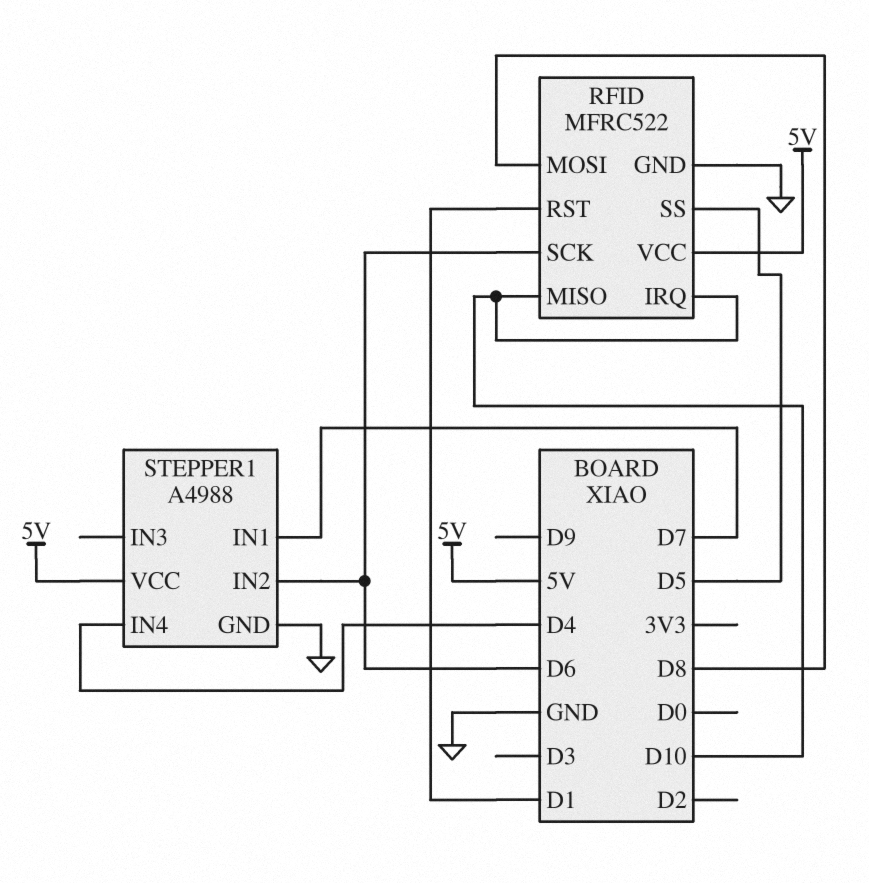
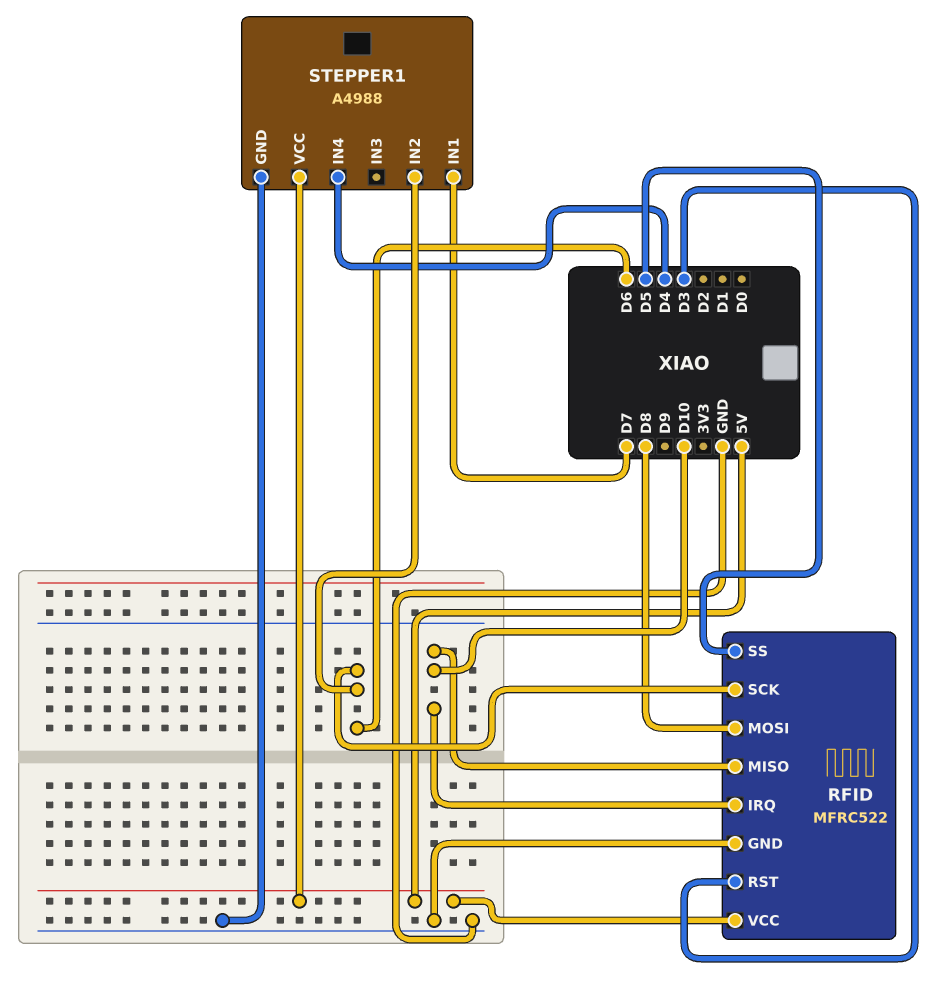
RFID pin RST: D1 -> D3

